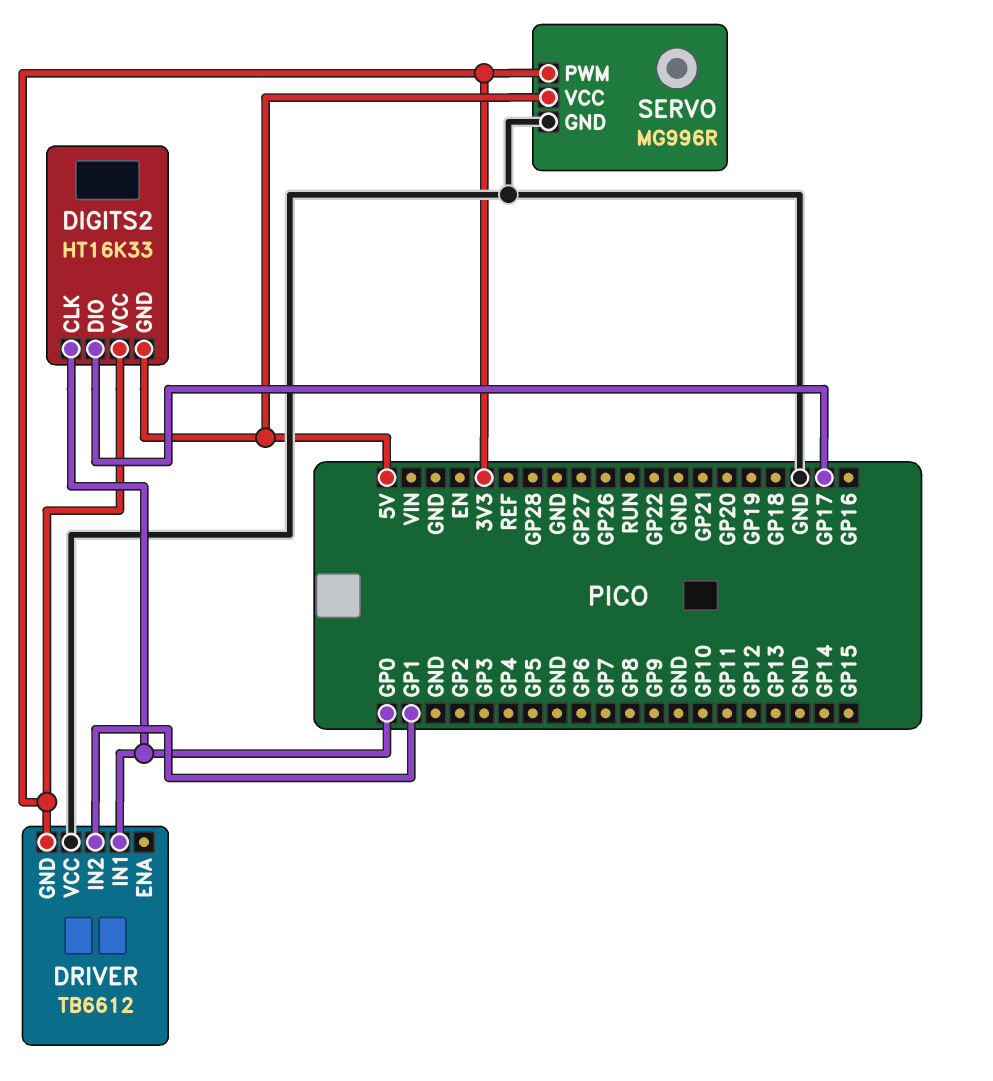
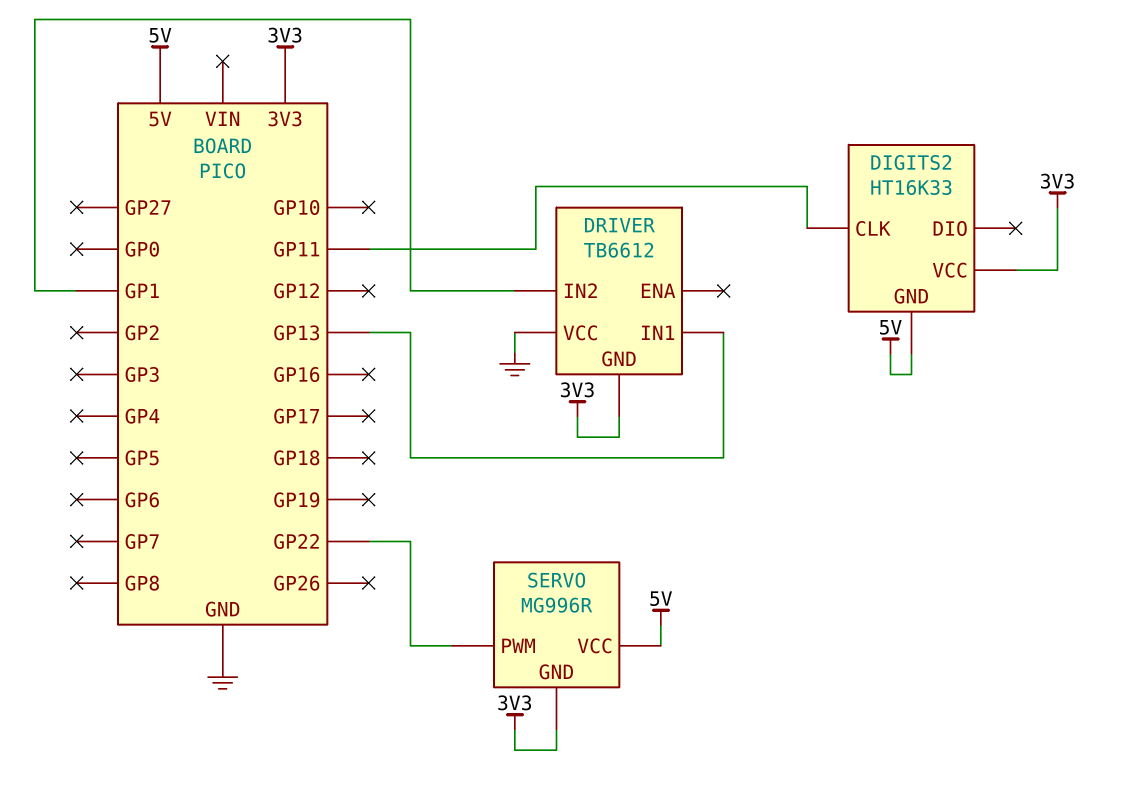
DIGITS2 pin CLK: GP0 -> GP11
DIGITS2 pin DIO: GP17 -> none
DRIVER pin IN1: GP0 -> GP13
SERVO pin GND: GND -> 3V3
SERVO pin PWM: 3V3 -> GP22

